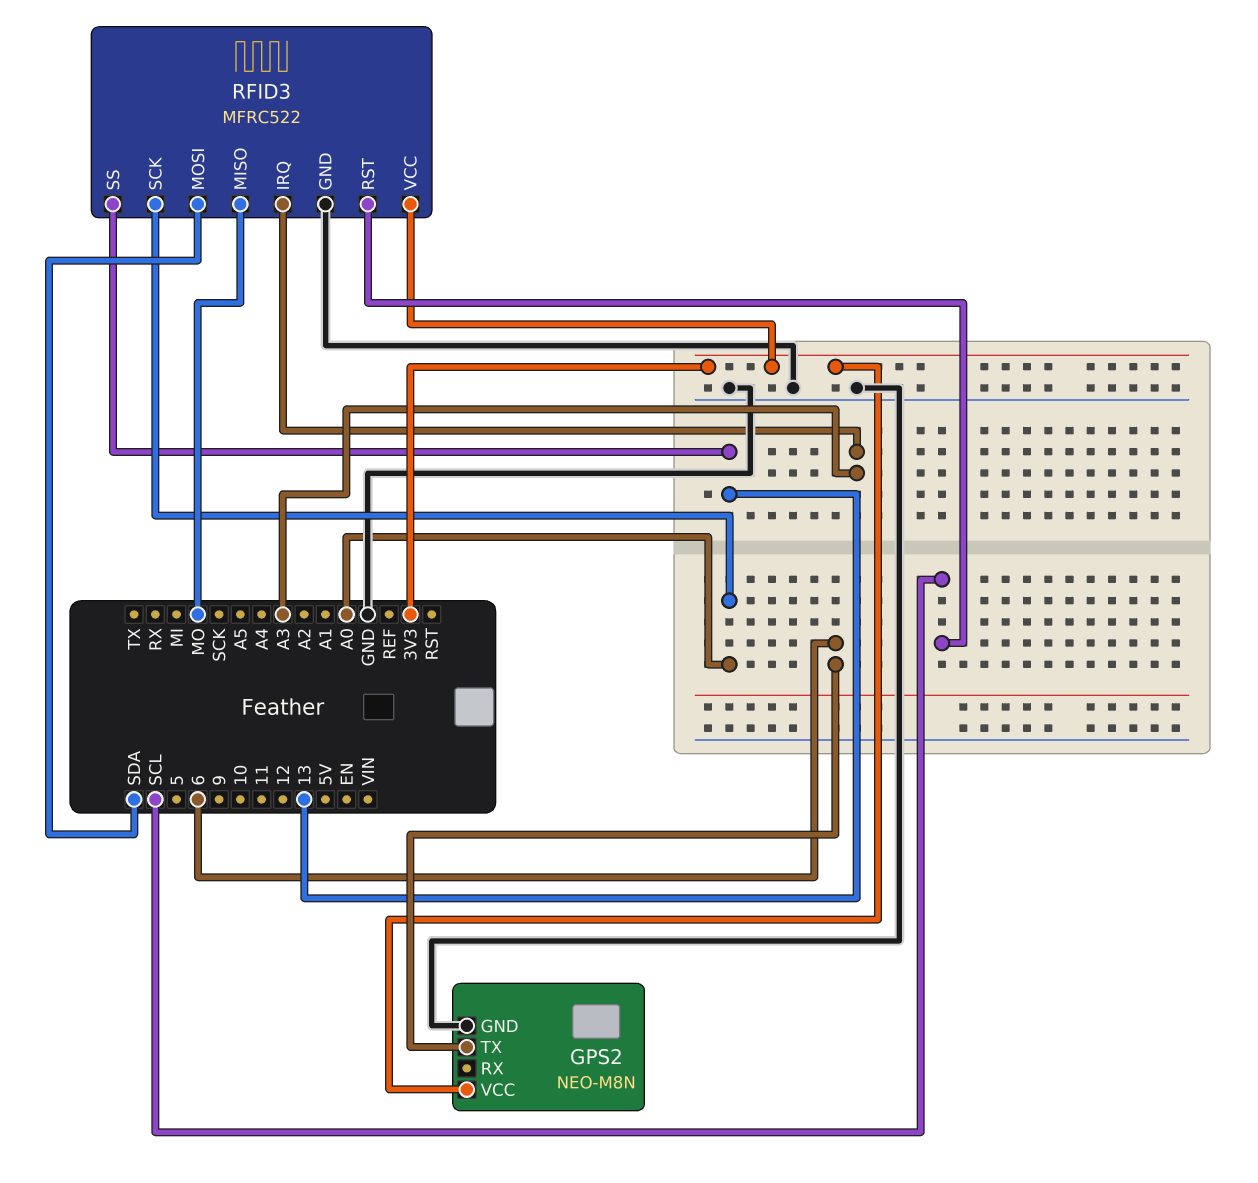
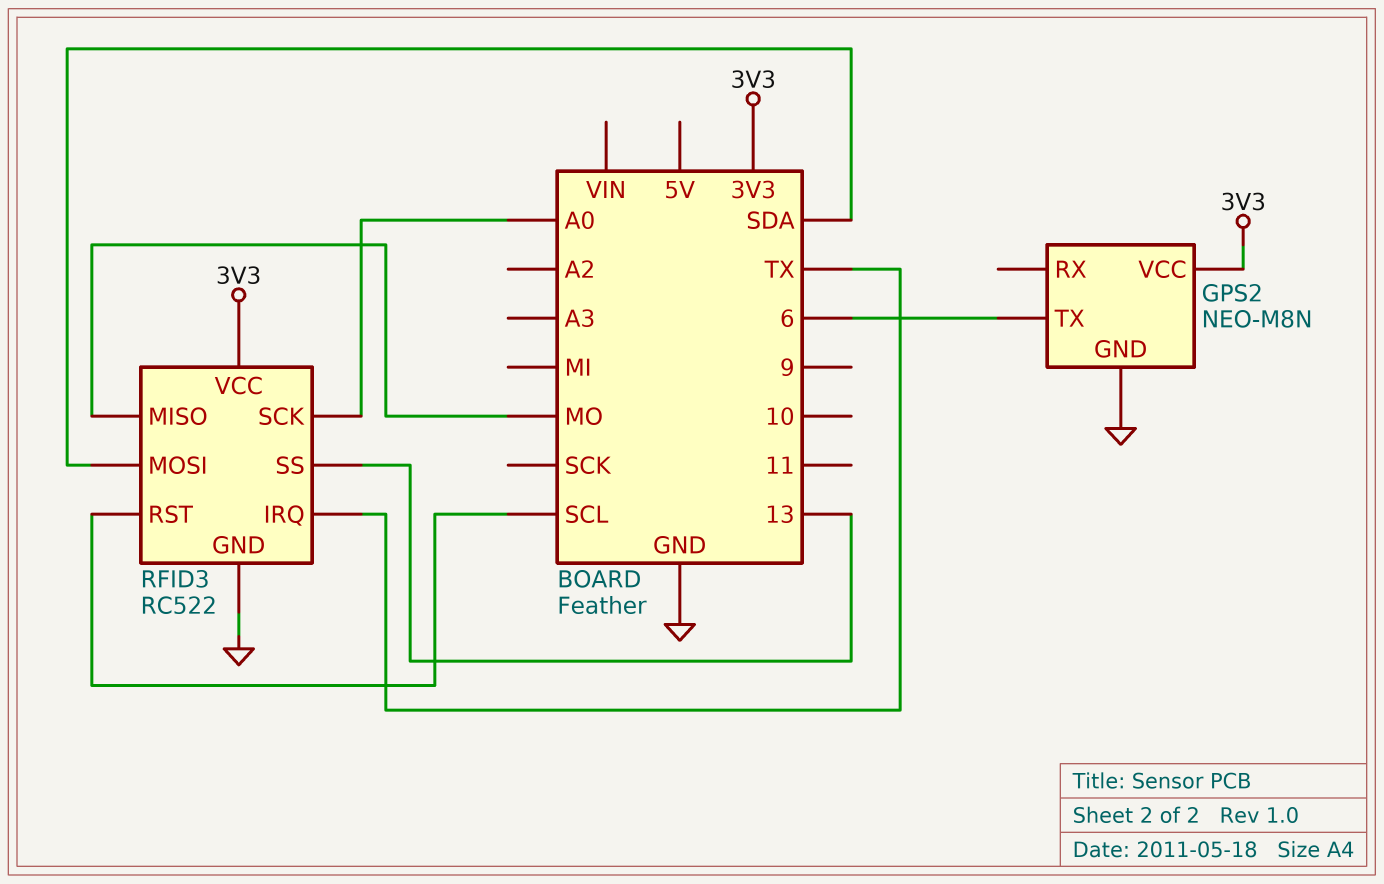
RFID3: MFRC522 -> RC522
RFID3 pin IRQ: A3 -> TX

